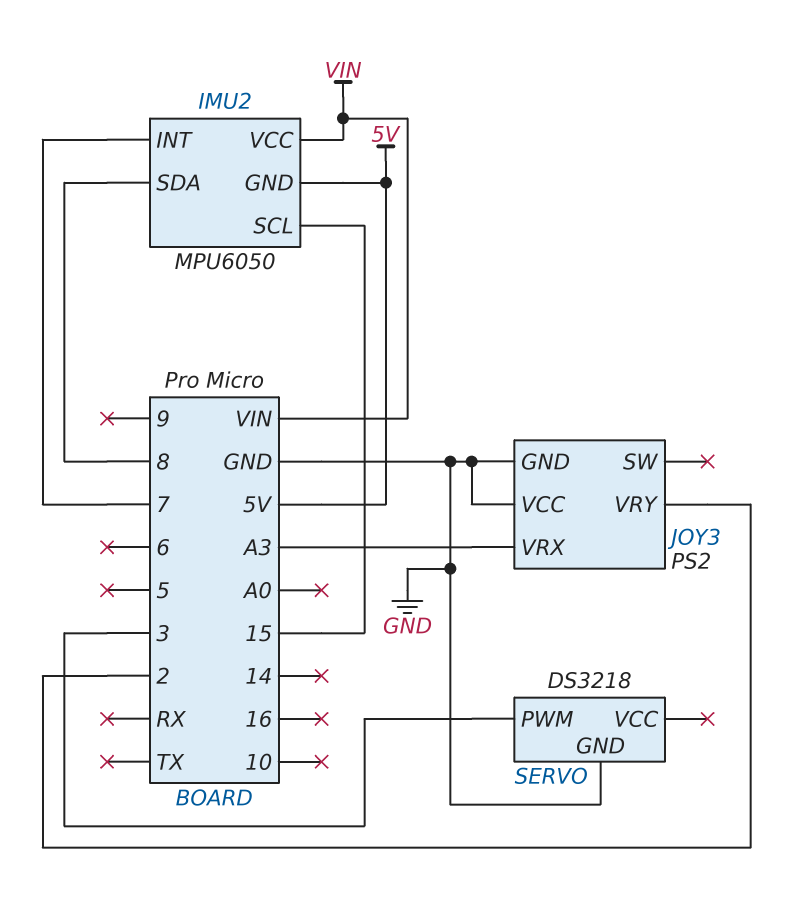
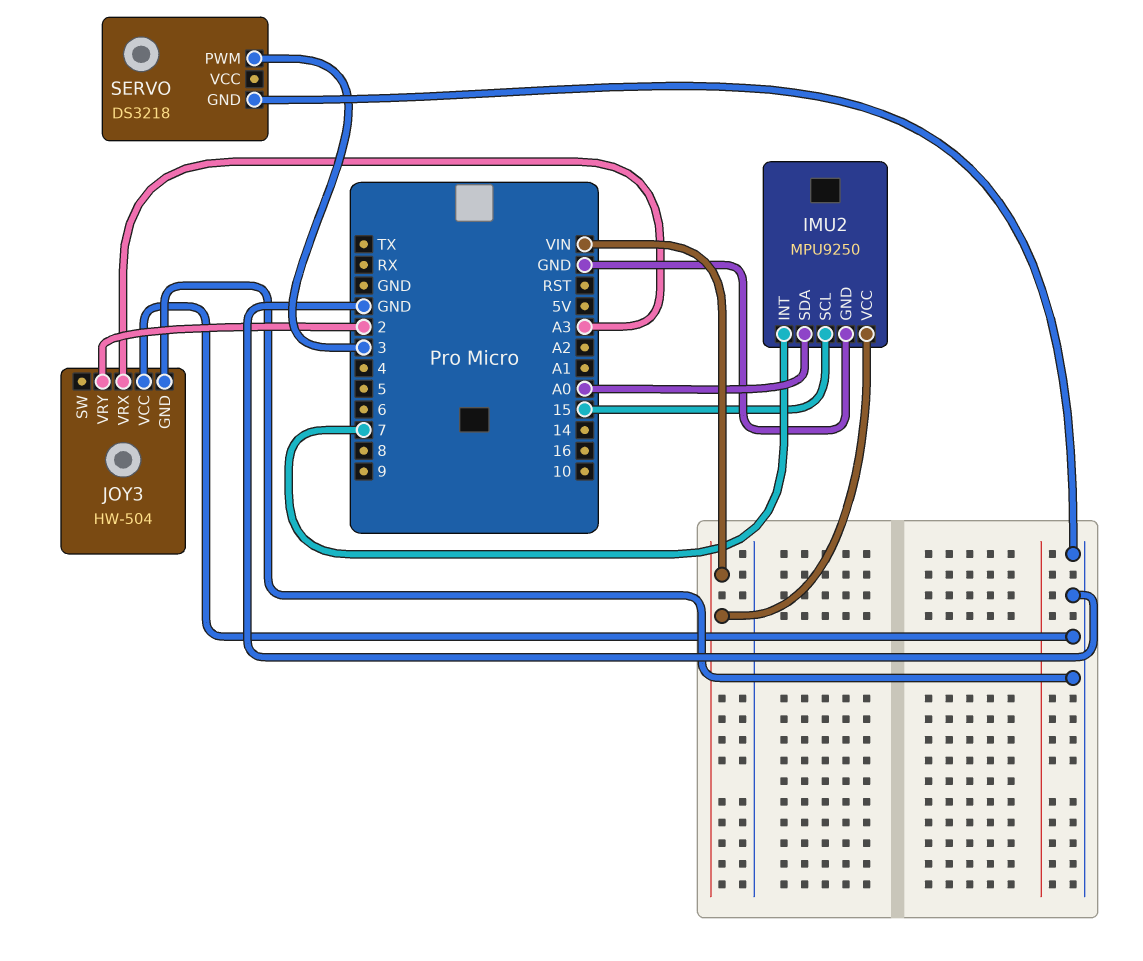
IMU2: MPU6050 -> MPU9250
IMU2 pin GND: 5V -> GND
IMU2 pin SDA: 8 -> A0
JOY3: PS2 -> HW-504

